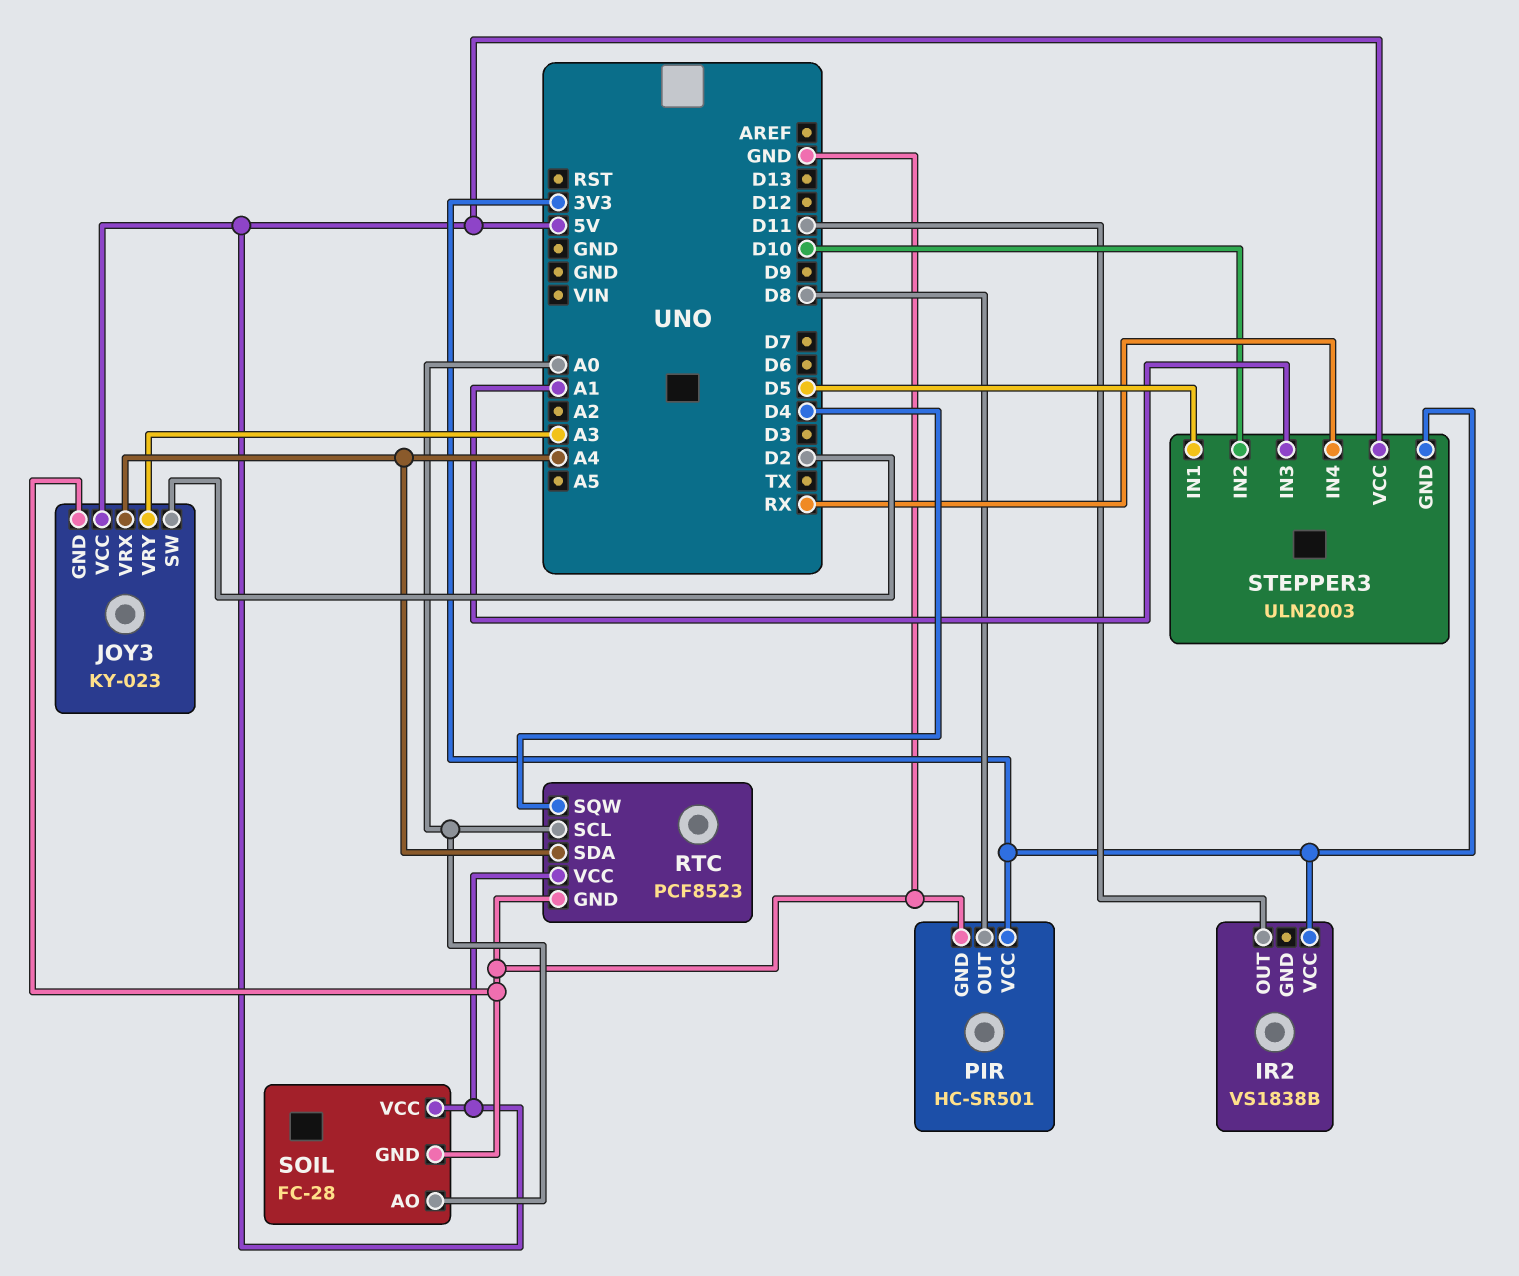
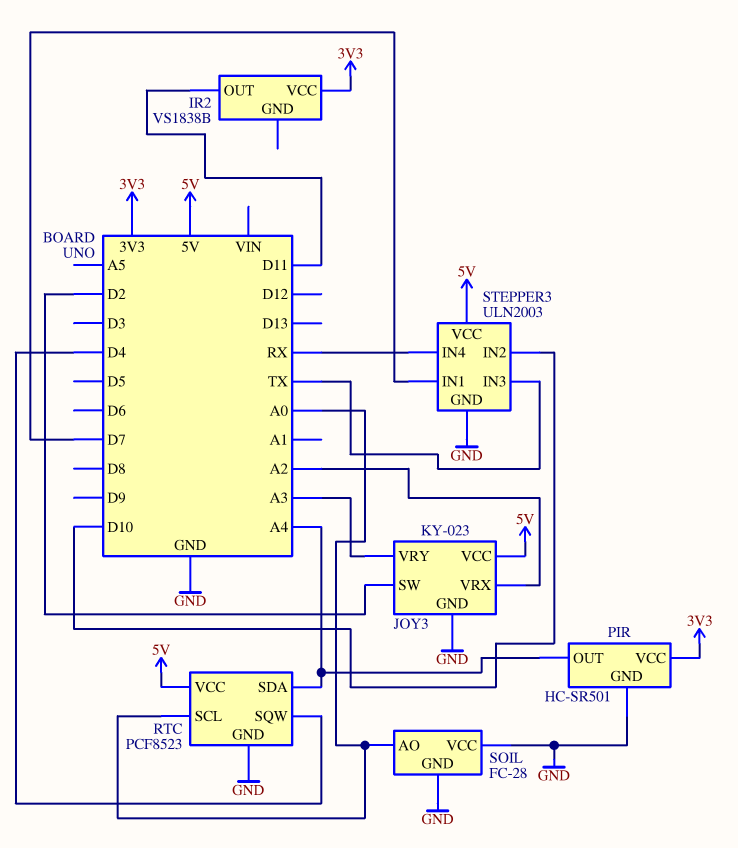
JOY3 pin VRX: A4 -> A2
PIR pin OUT: D8 -> A4
SOIL pin VCC: 5V -> GND
STEPPER3 pin GND: 3V3 -> GND
STEPPER3 pin IN1: D5 -> D7
STEPPER3 pin IN3: A1 -> TX

